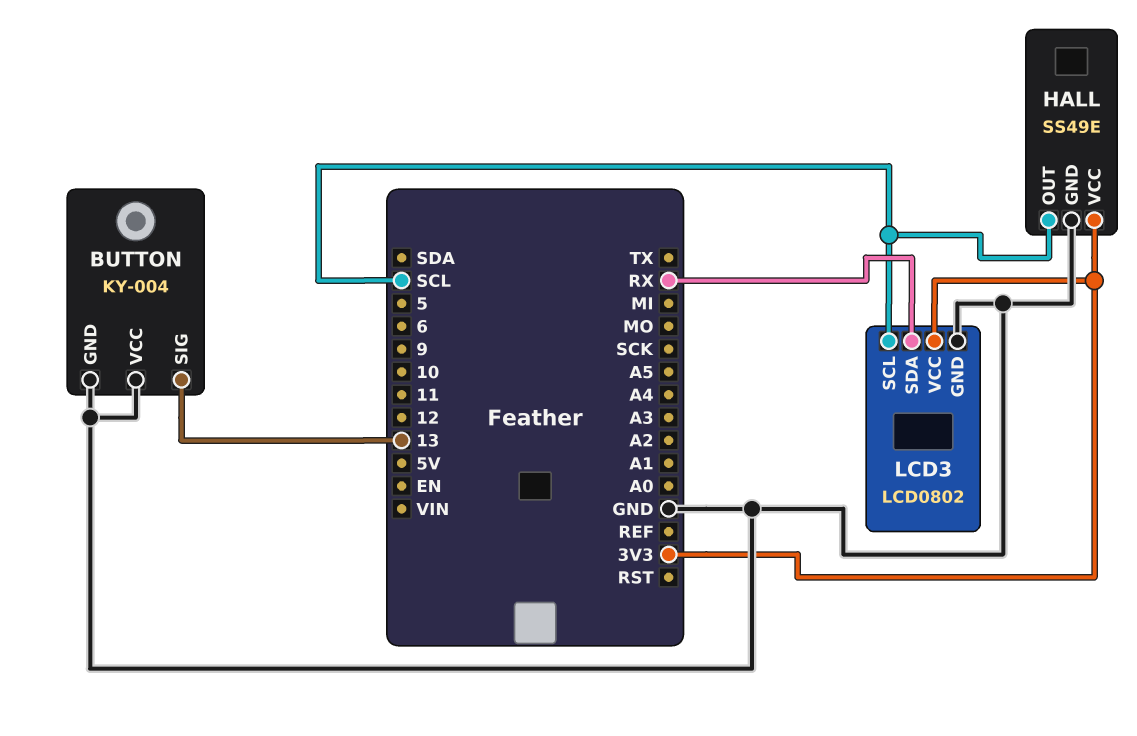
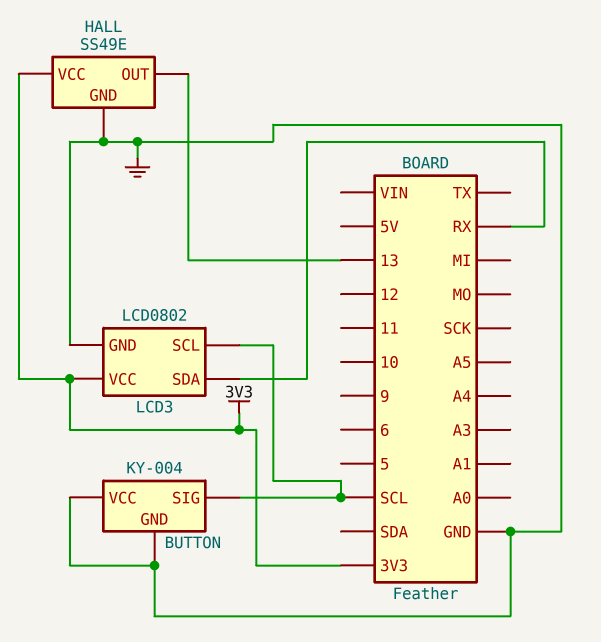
BUTTON pin SIG: 13 -> SCL
HALL pin OUT: SCL -> 13

